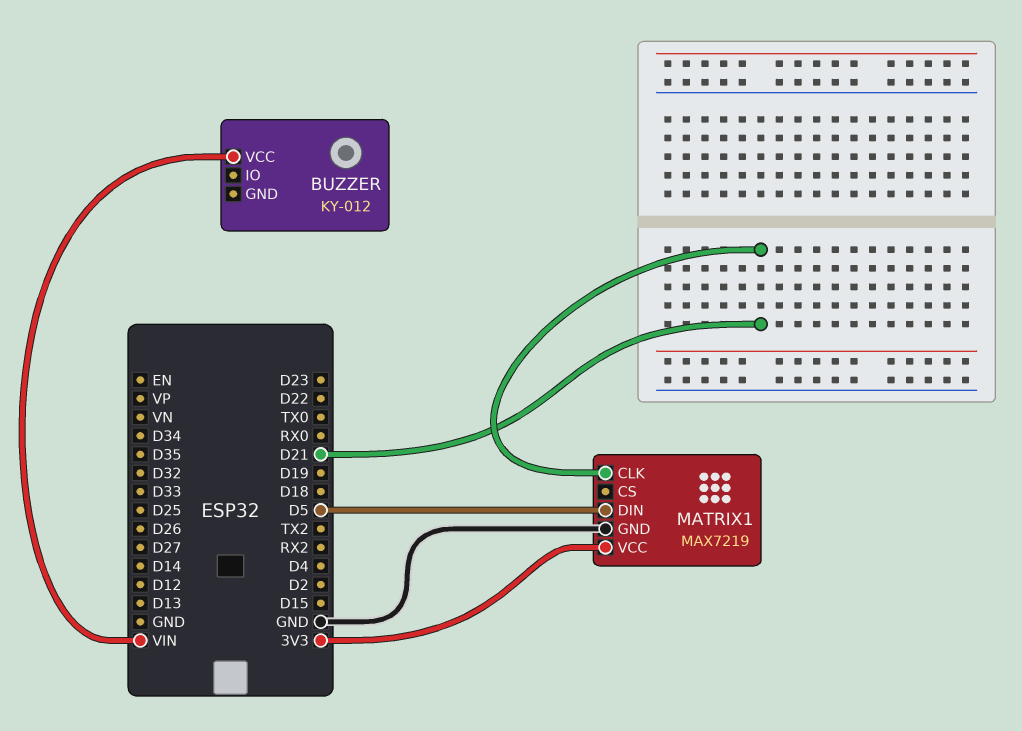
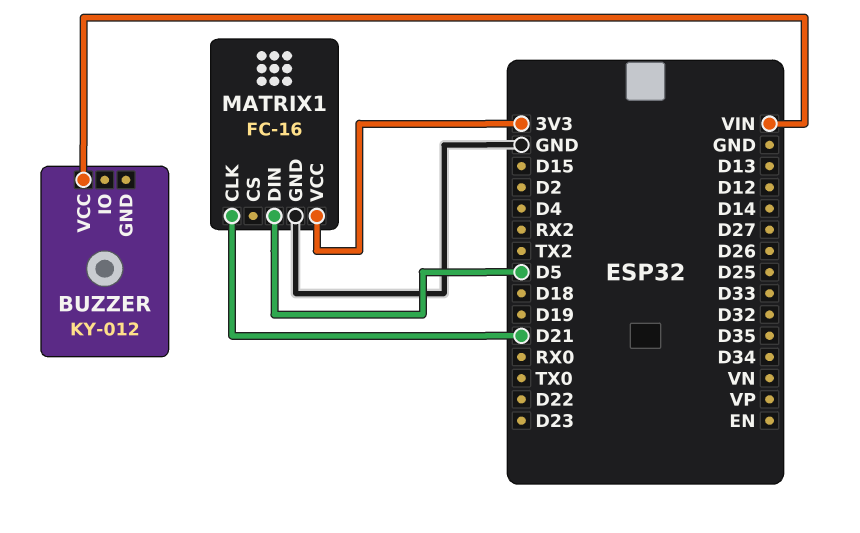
MATRIX1: MAX7219 -> FC-16

